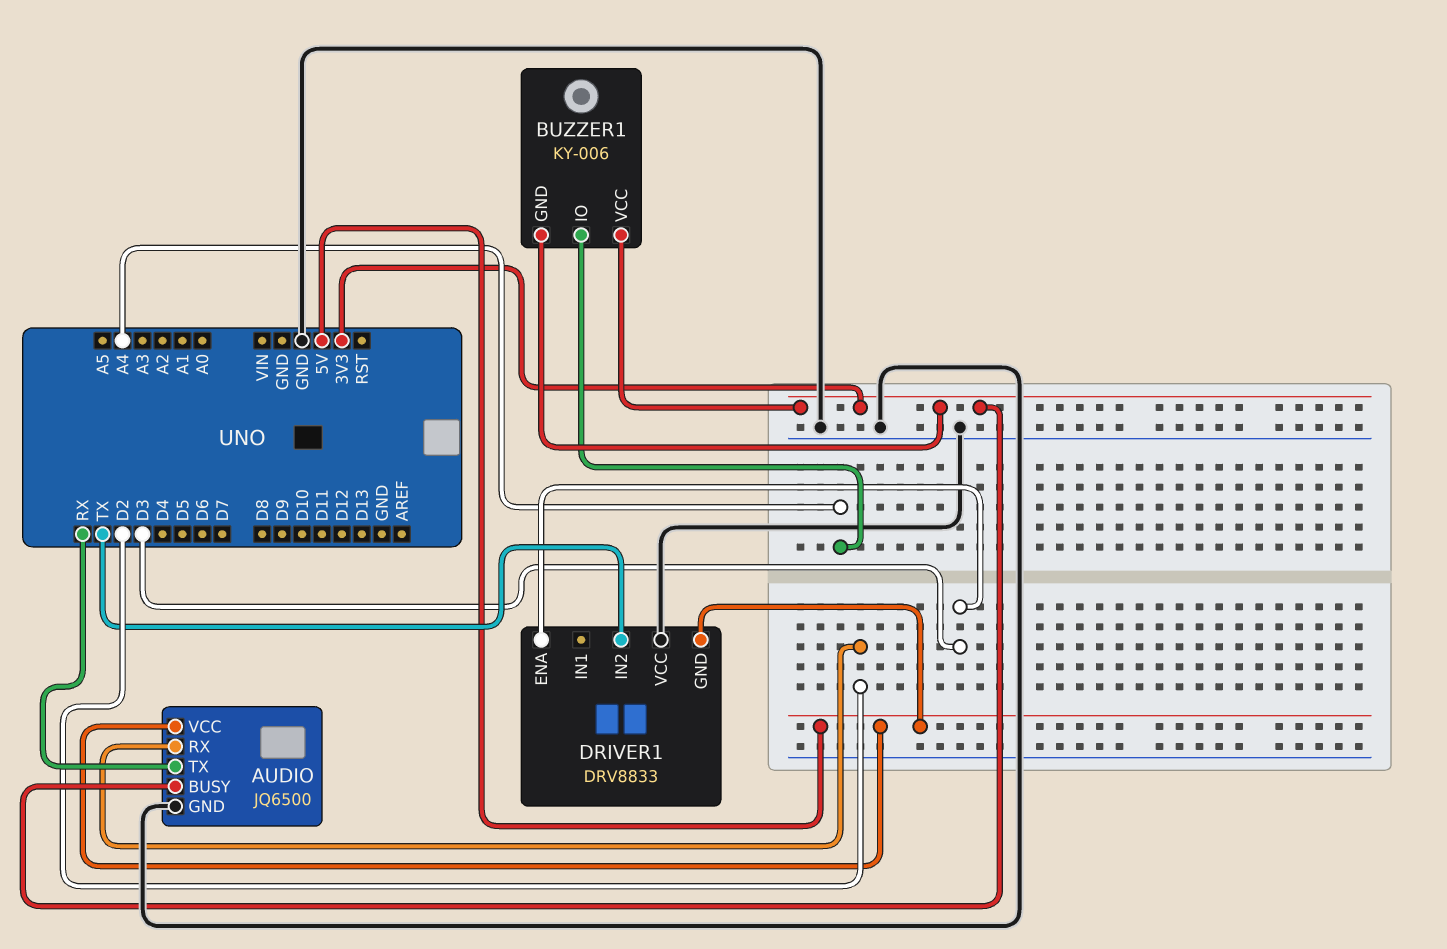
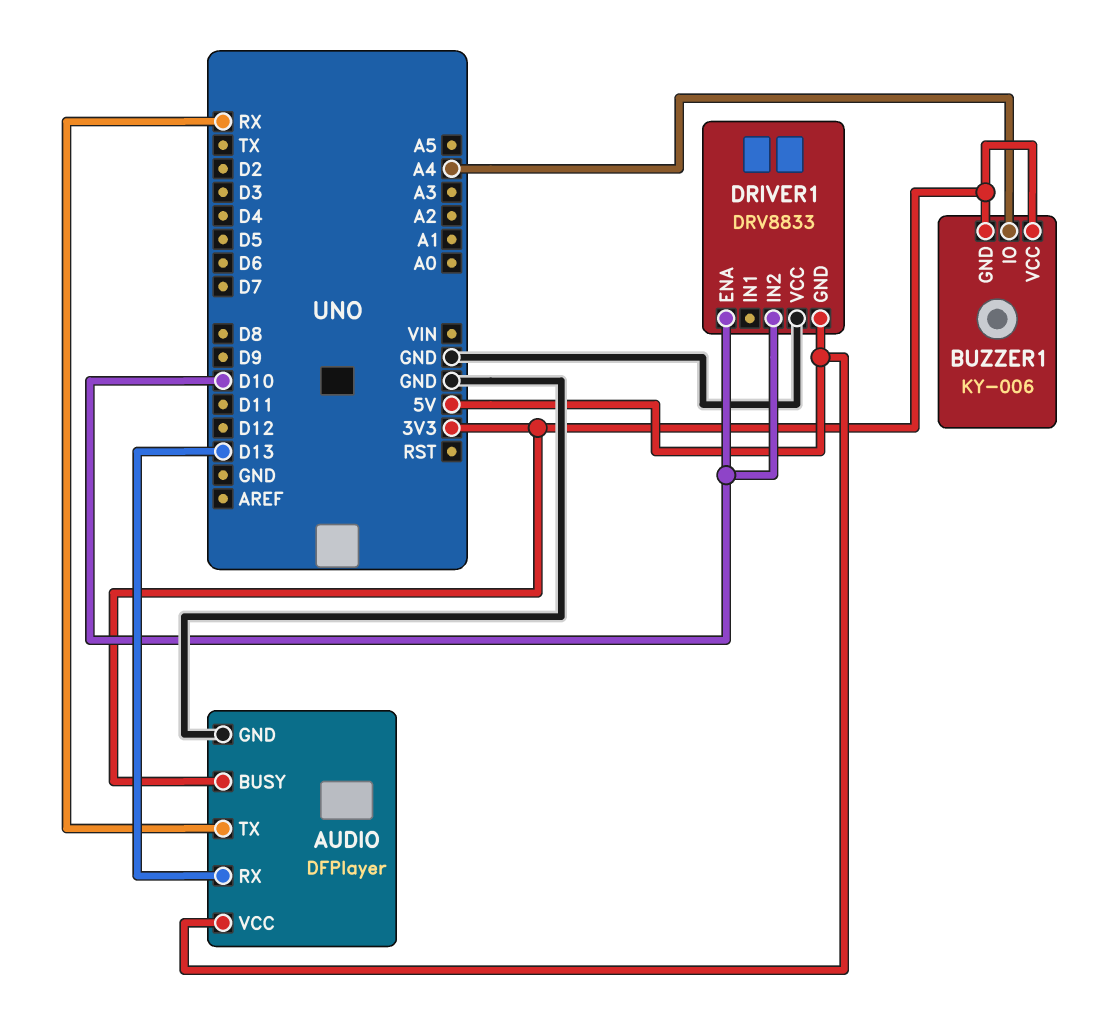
AUDIO: JQ6500 -> DFPlayer
AUDIO pin RX: D2 -> D13
DRIVER1 pin ENA: D3 -> D10
DRIVER1 pin IN2: TX -> D10

